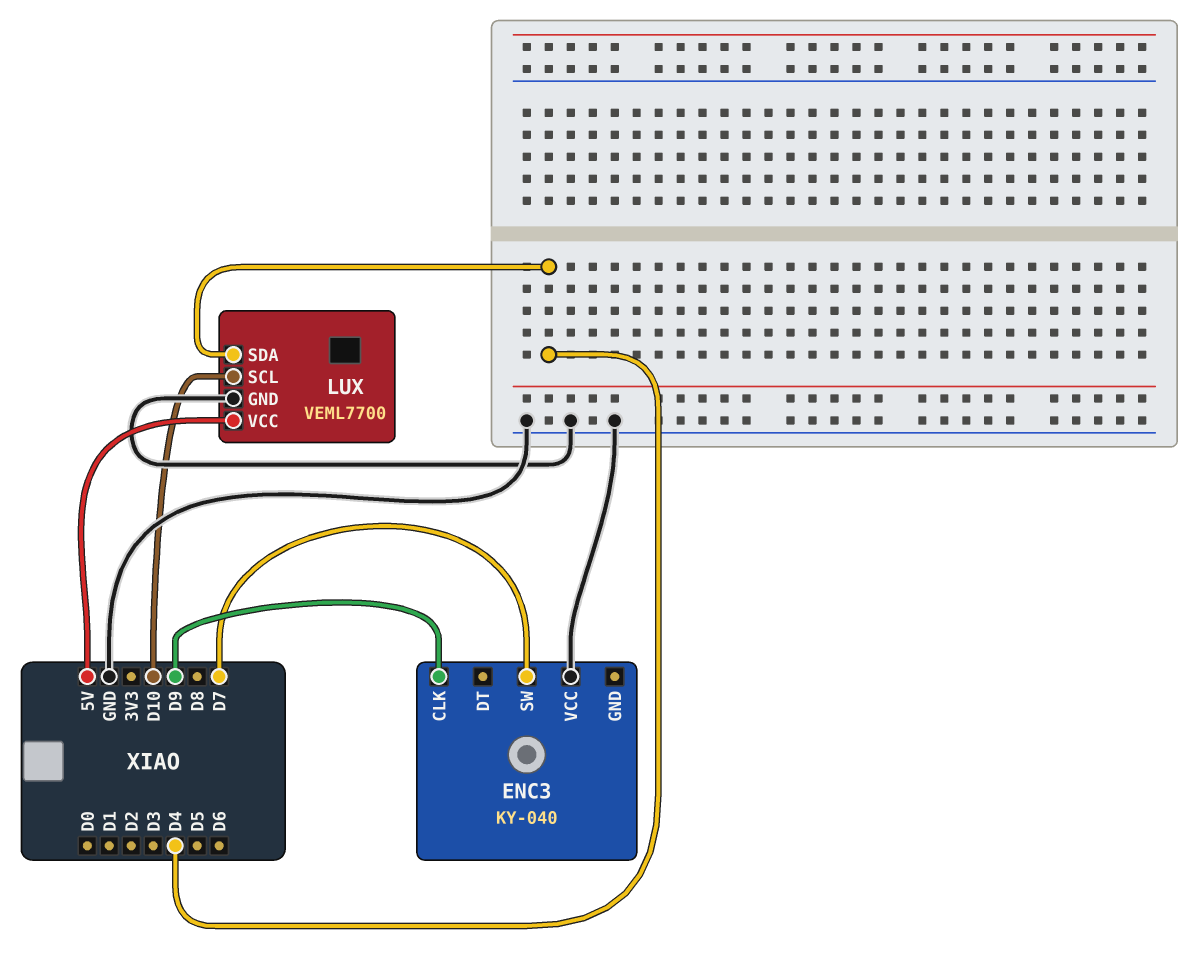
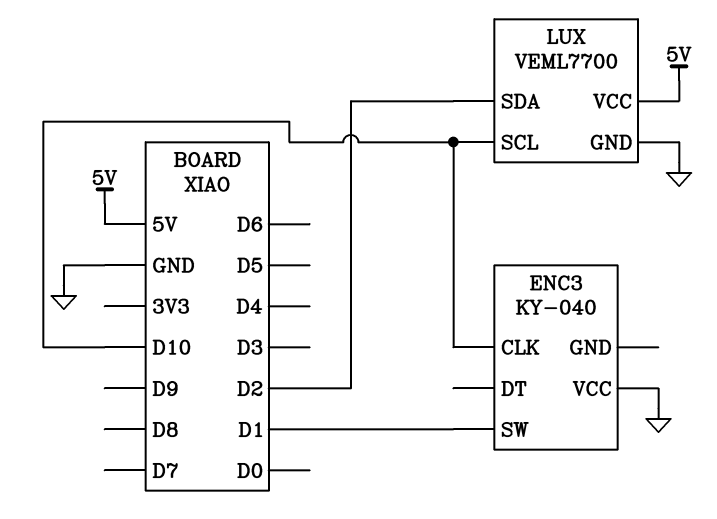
ENC3 pin CLK: D9 -> D10
ENC3 pin SW: D7 -> D1
LUX pin SDA: D4 -> D2

